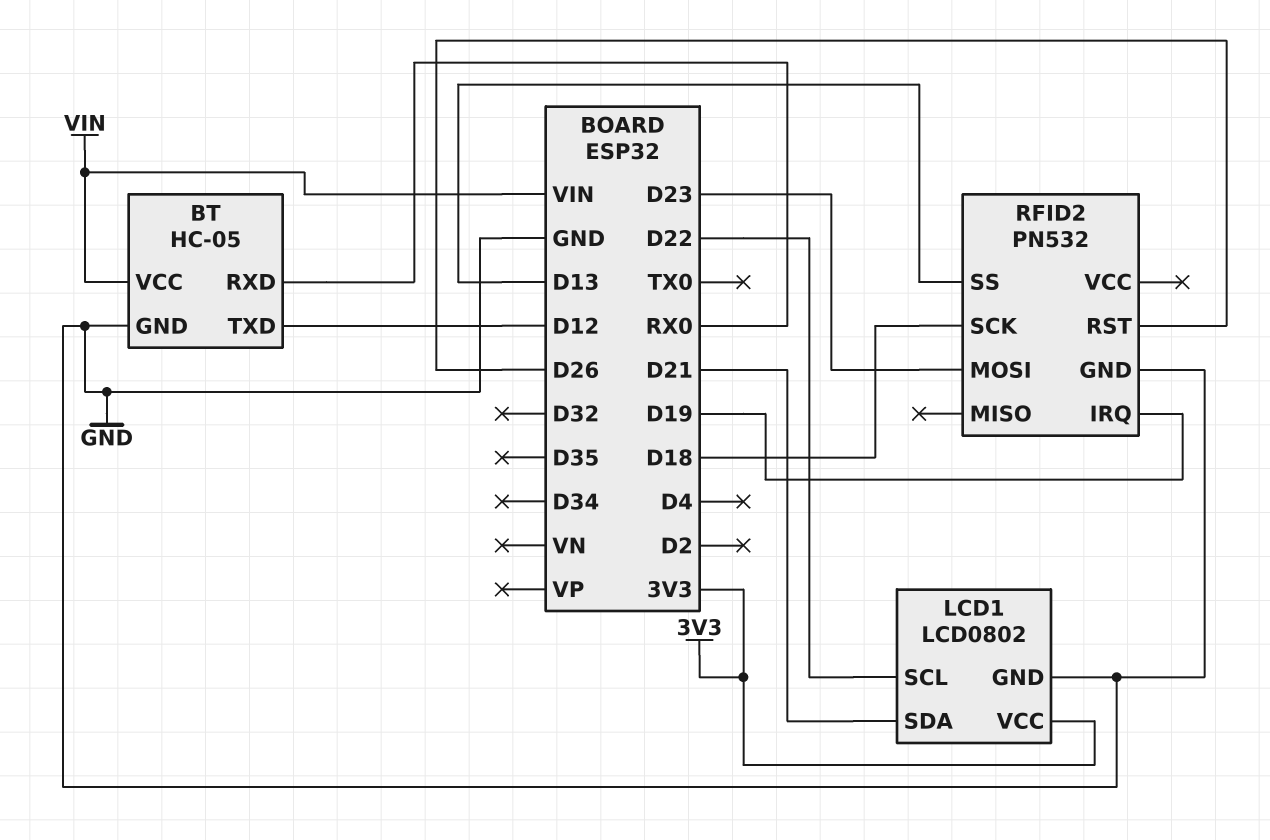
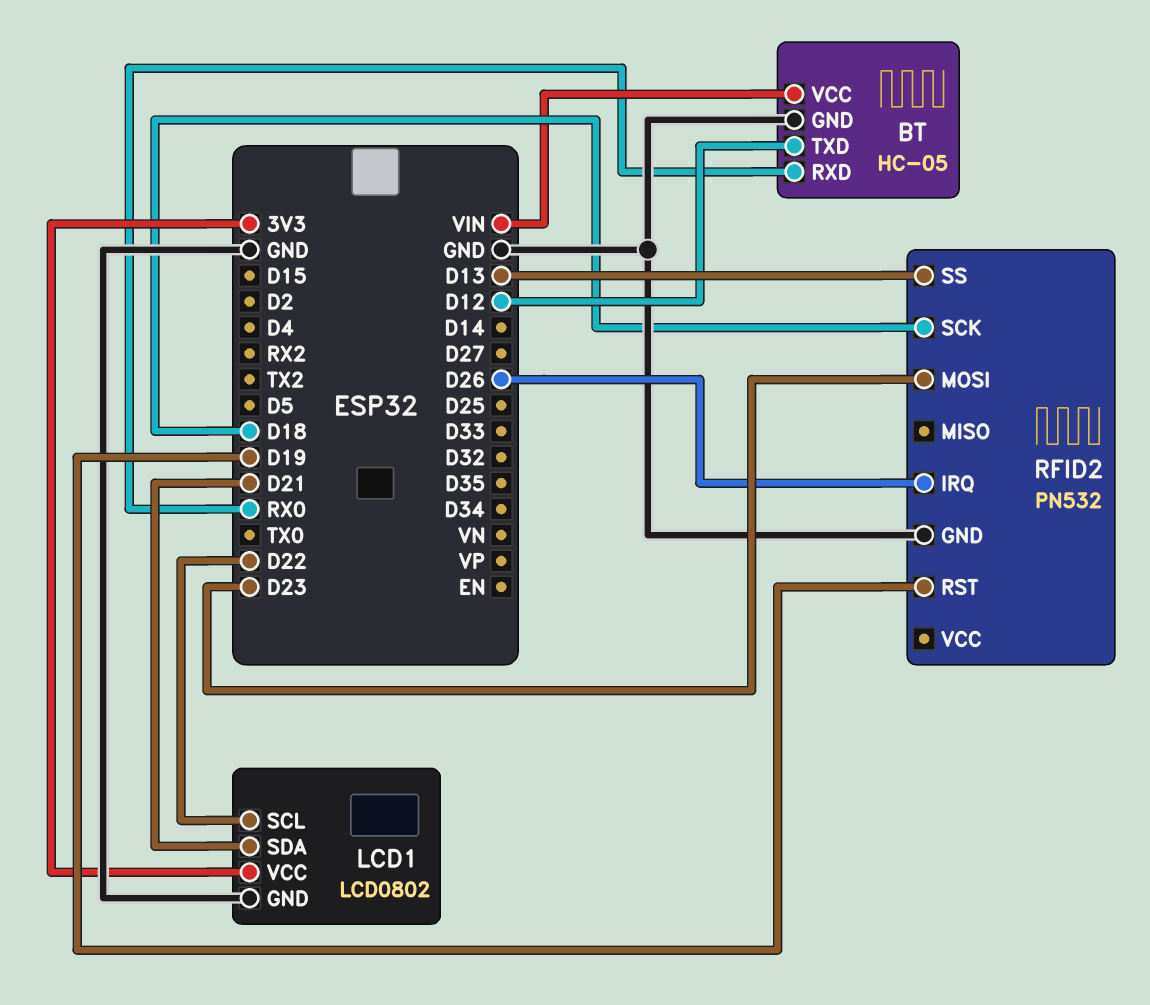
RFID2 pin IRQ: D19 -> D26
RFID2 pin RST: D26 -> D19

